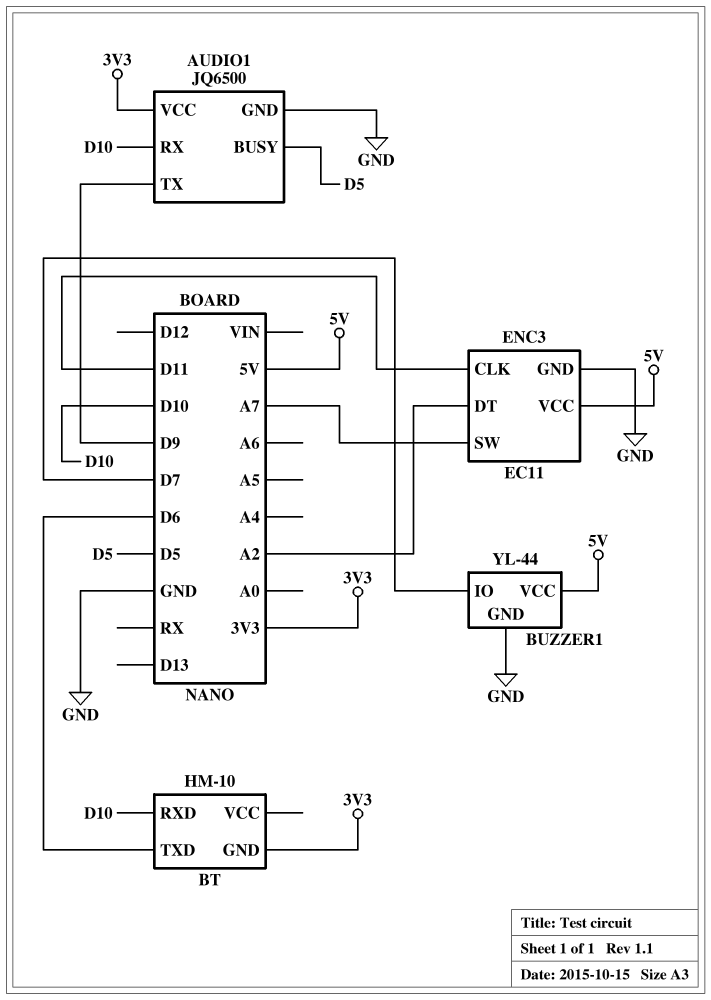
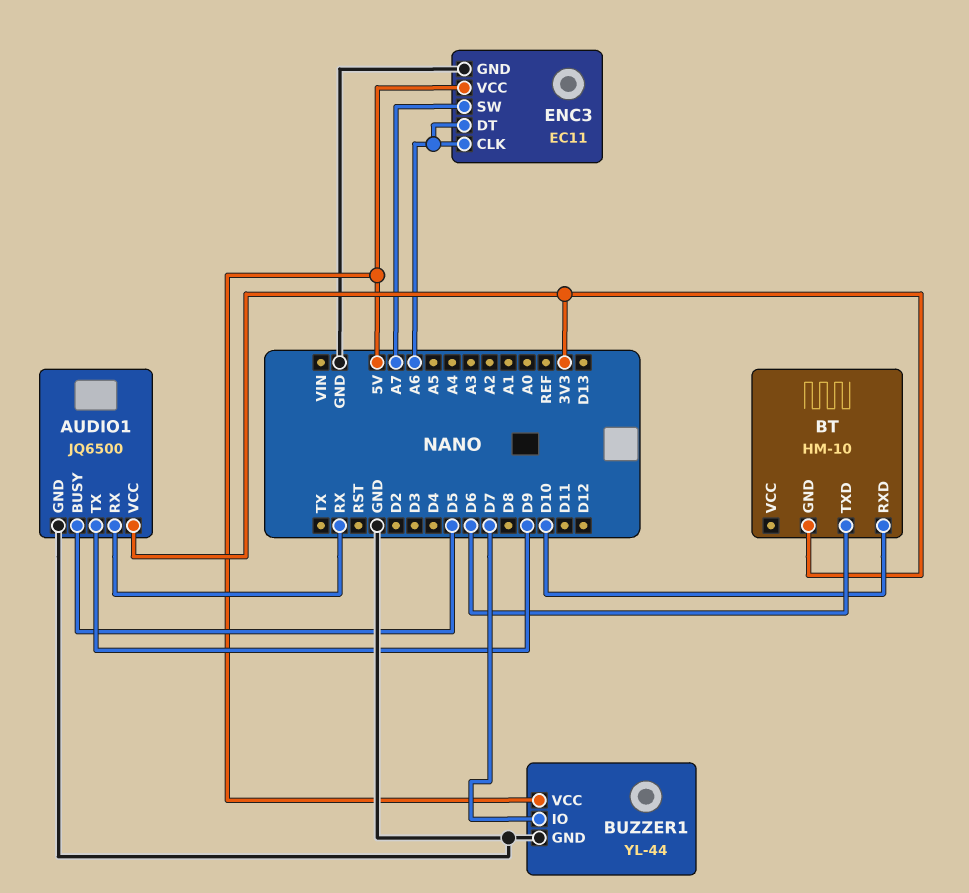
AUDIO1 pin RX: D10 -> RX
ENC3 pin CLK: D11 -> A6
ENC3 pin DT: A2 -> A6

